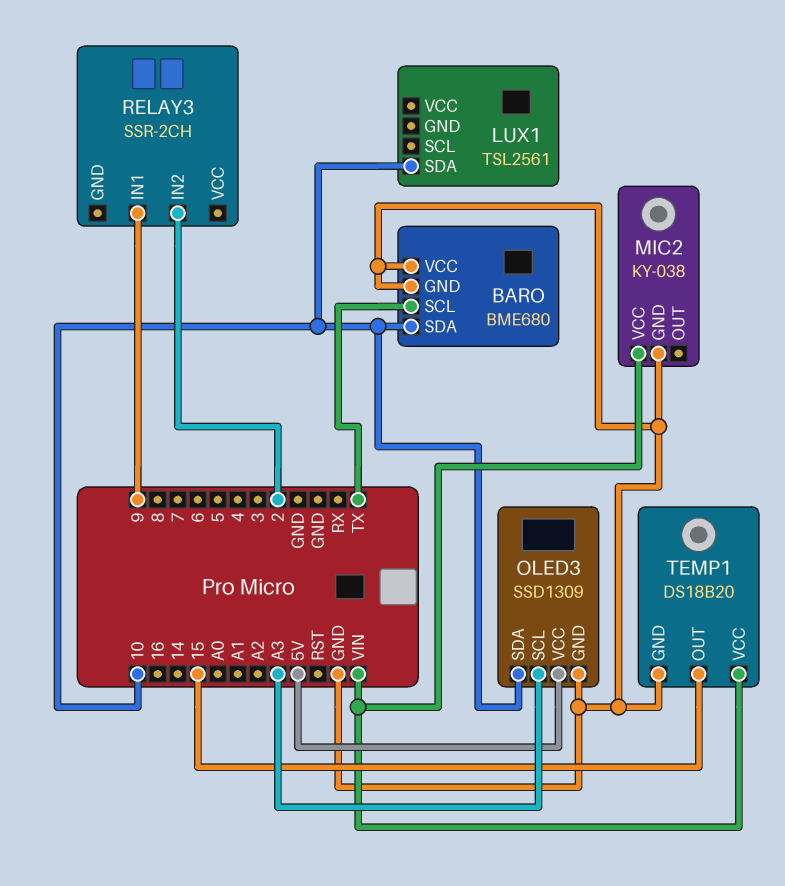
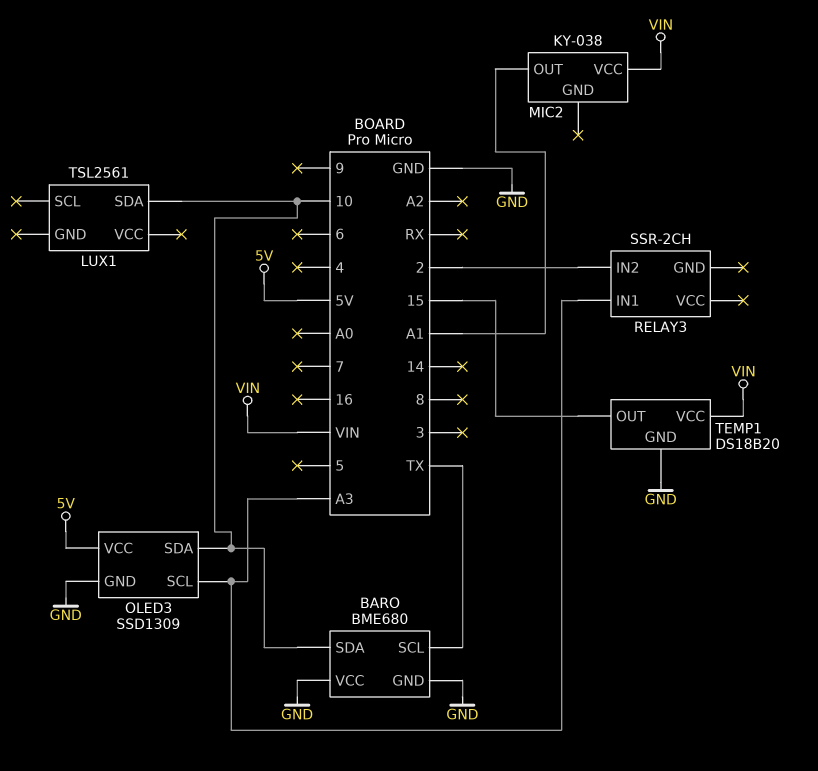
MIC2 pin GND: GND -> none
MIC2 pin OUT: none -> A1
RELAY3 pin IN1: 9 -> A3

